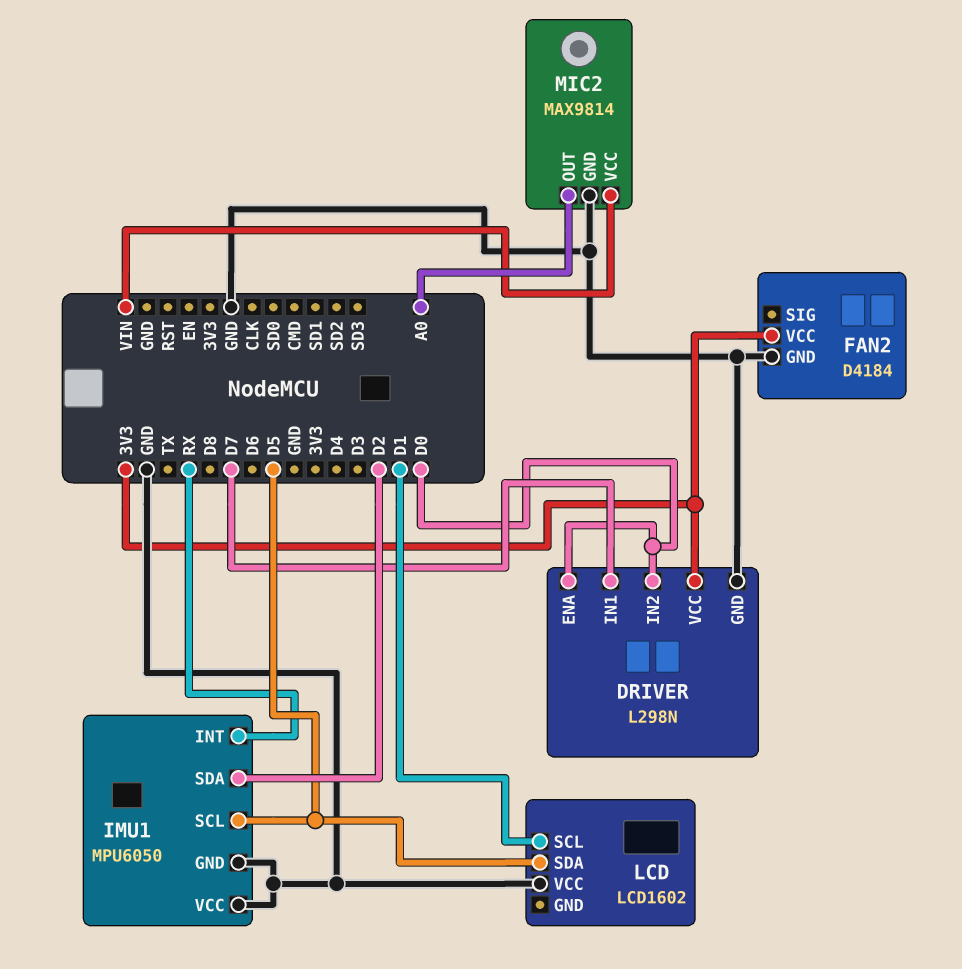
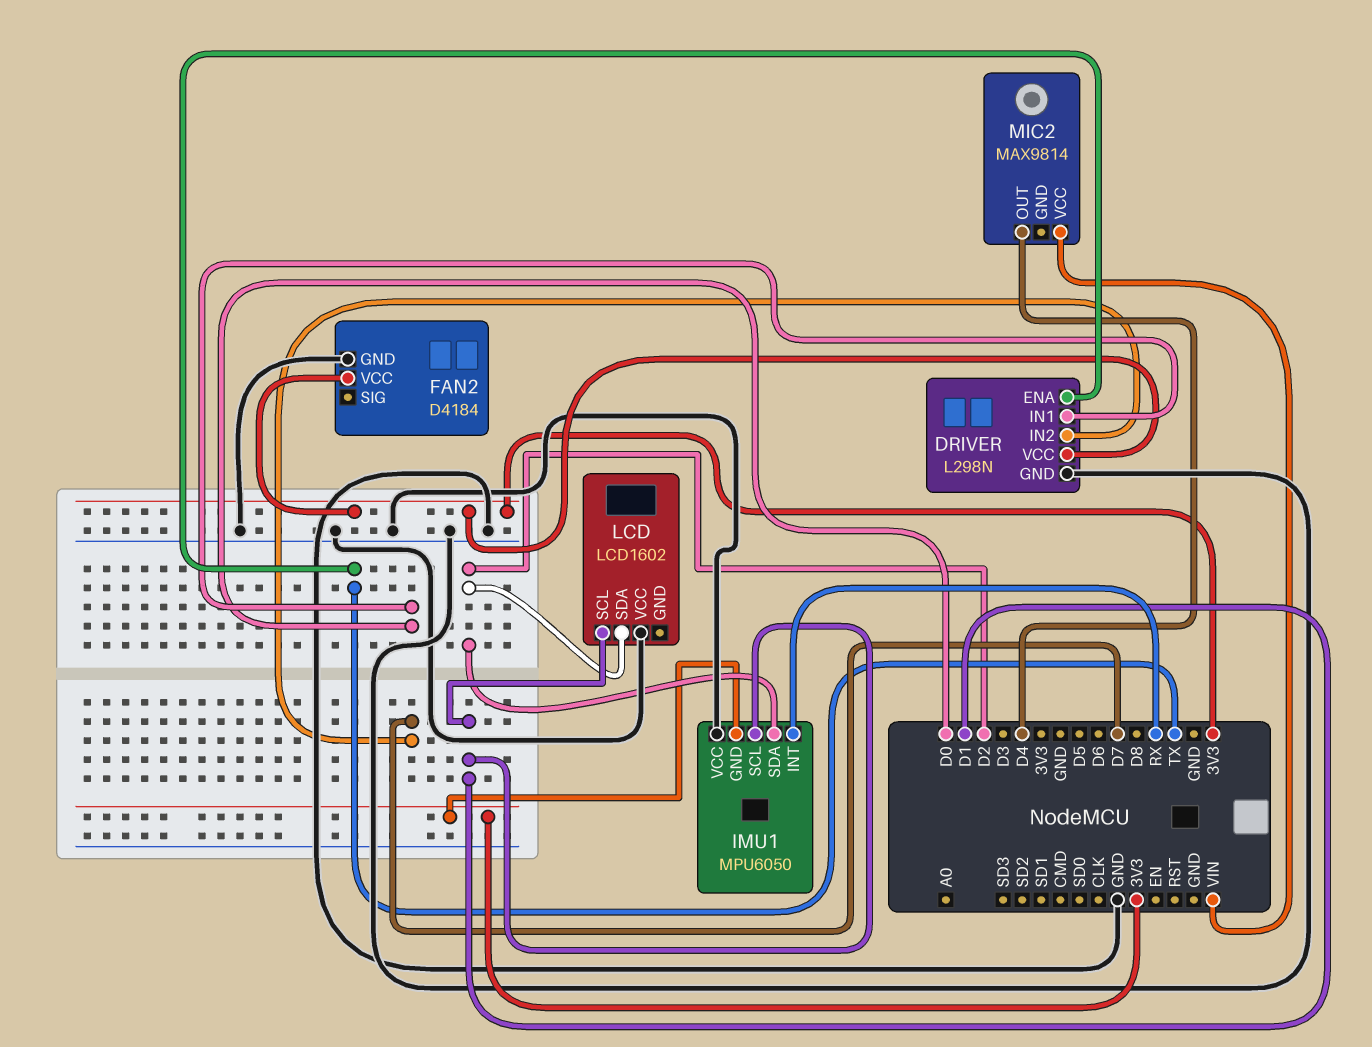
DRIVER pin ENA: D0 -> TX
DRIVER pin IN1: D7 -> D0
DRIVER pin IN2: D0 -> D7
IMU1 pin GND: GND -> 3V3
IMU1 pin SCL: D5 -> D1
LCD pin SDA: D5 -> D2
MIC2 pin GND: GND -> none
MIC2 pin OUT: A0 -> D4

